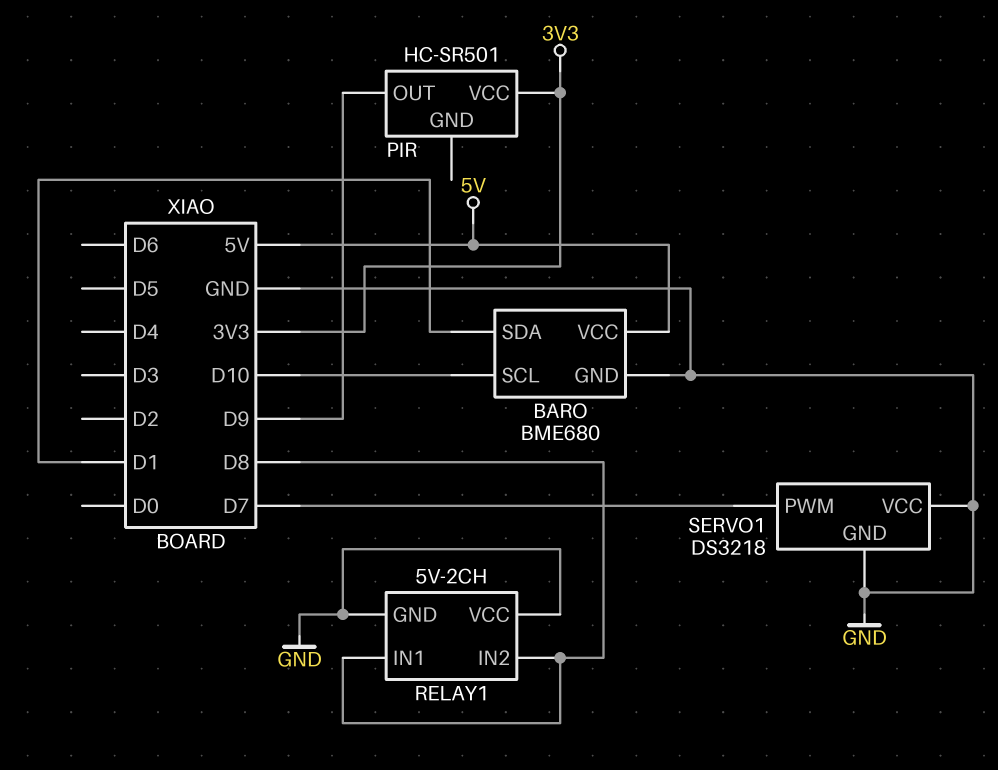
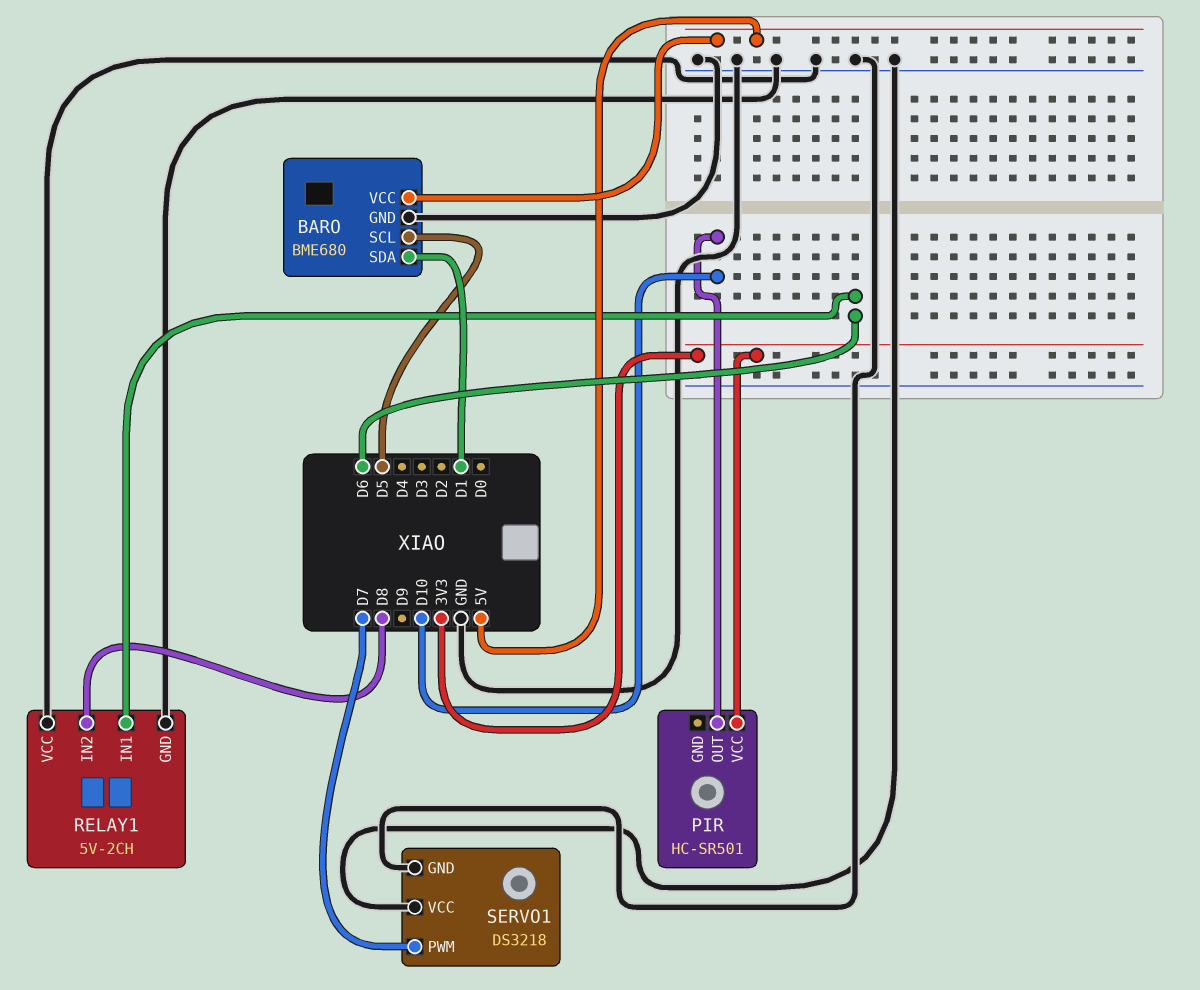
BARO pin SCL: D10 -> D5
PIR pin OUT: D9 -> D10
RELAY1 pin IN1: D8 -> D6

